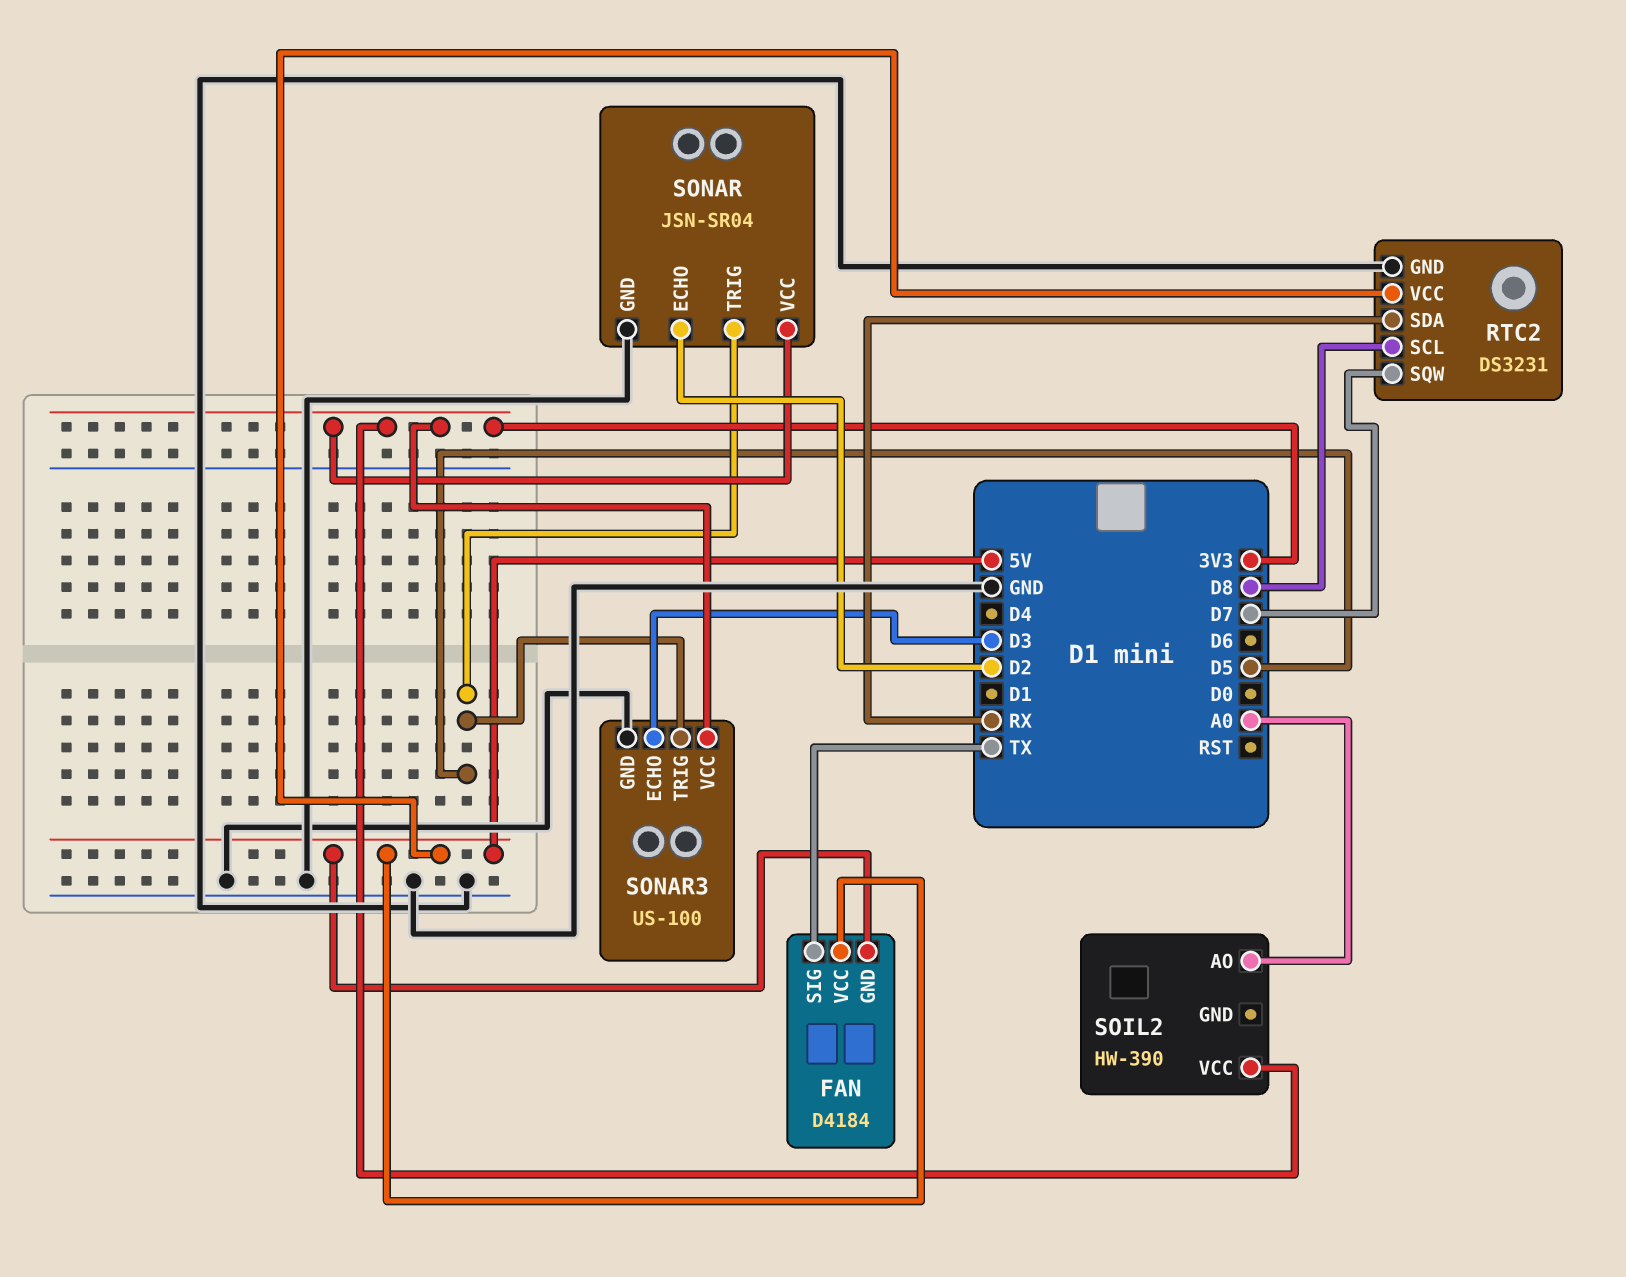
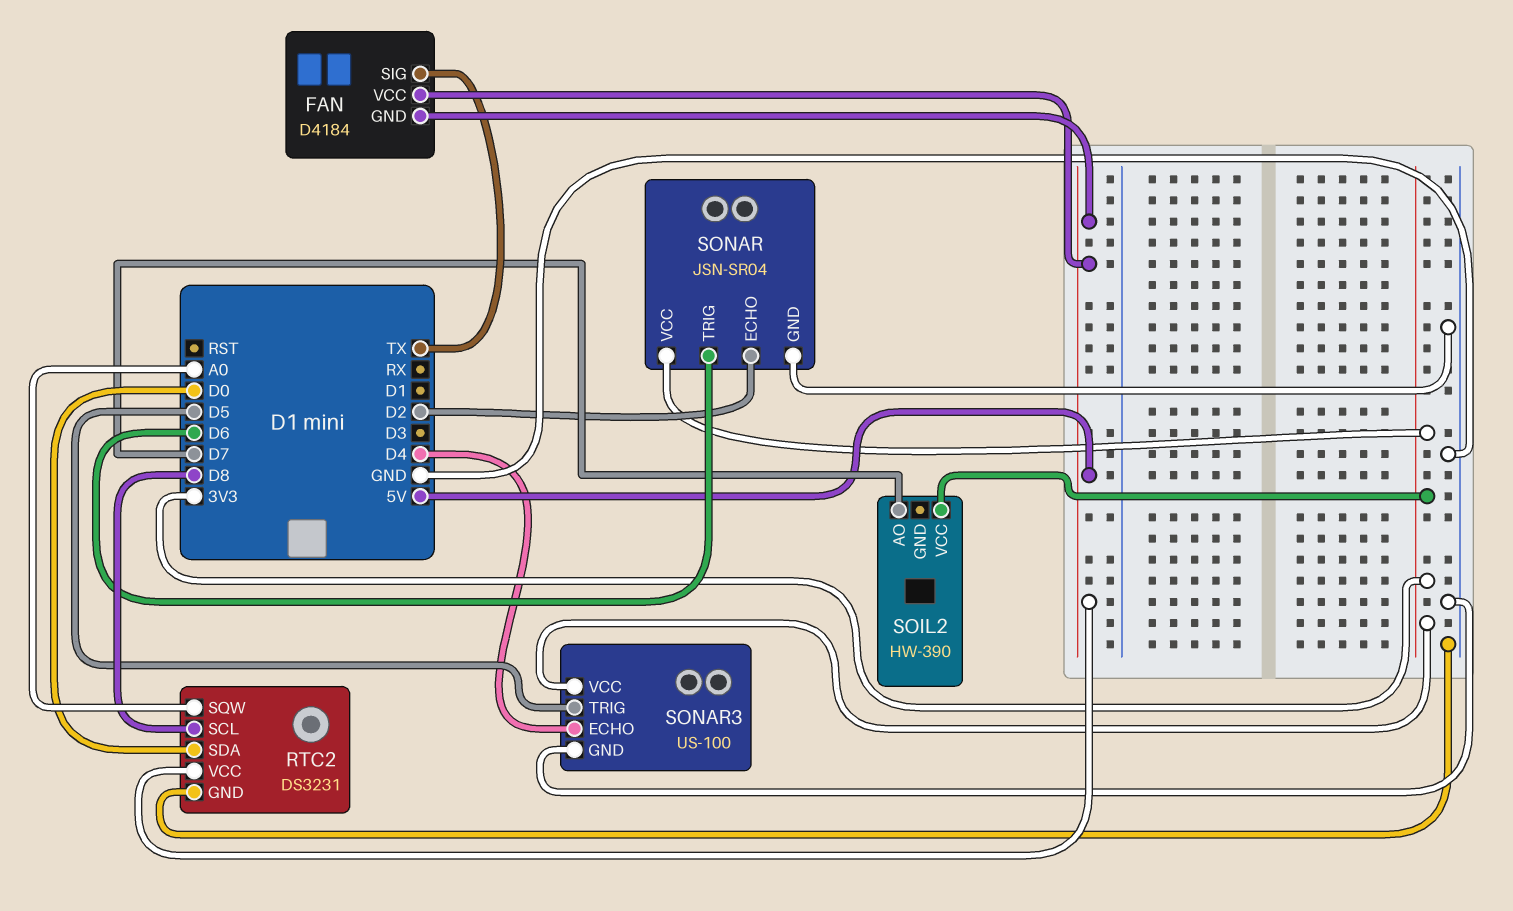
RTC2 pin SDA: RX -> D0
RTC2 pin SQW: D7 -> A0
SOIL2 pin AO: A0 -> D7
SONAR pin TRIG: D5 -> D6
SONAR3 pin ECHO: D3 -> D4

